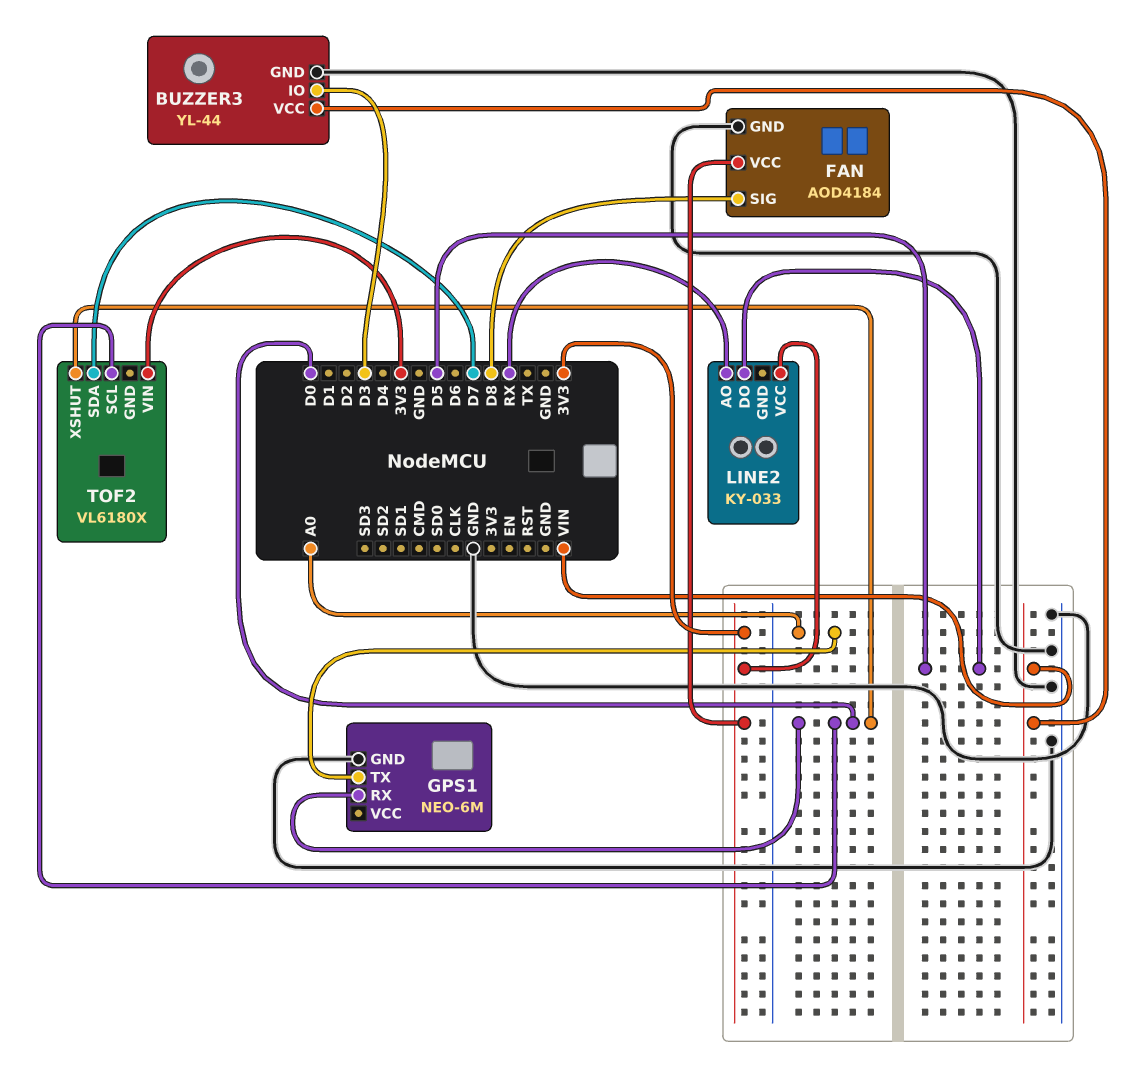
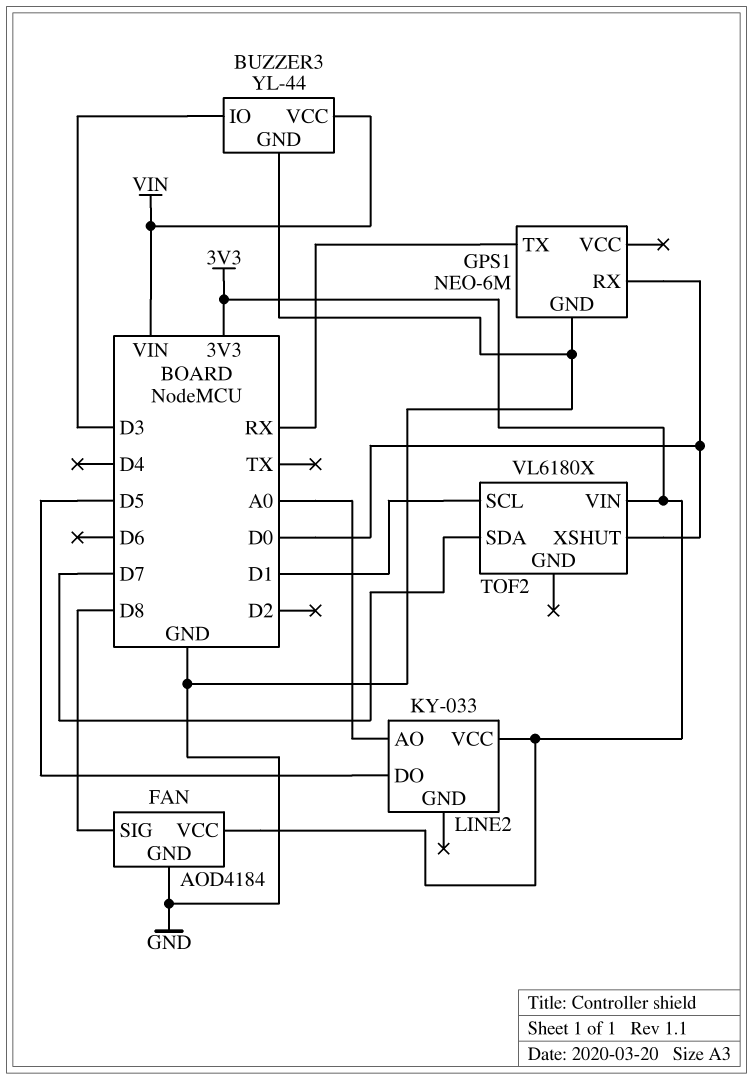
GPS1 pin TX: A0 -> RX
LINE2 pin AO: RX -> A0
TOF2 pin SCL: D0 -> D1

